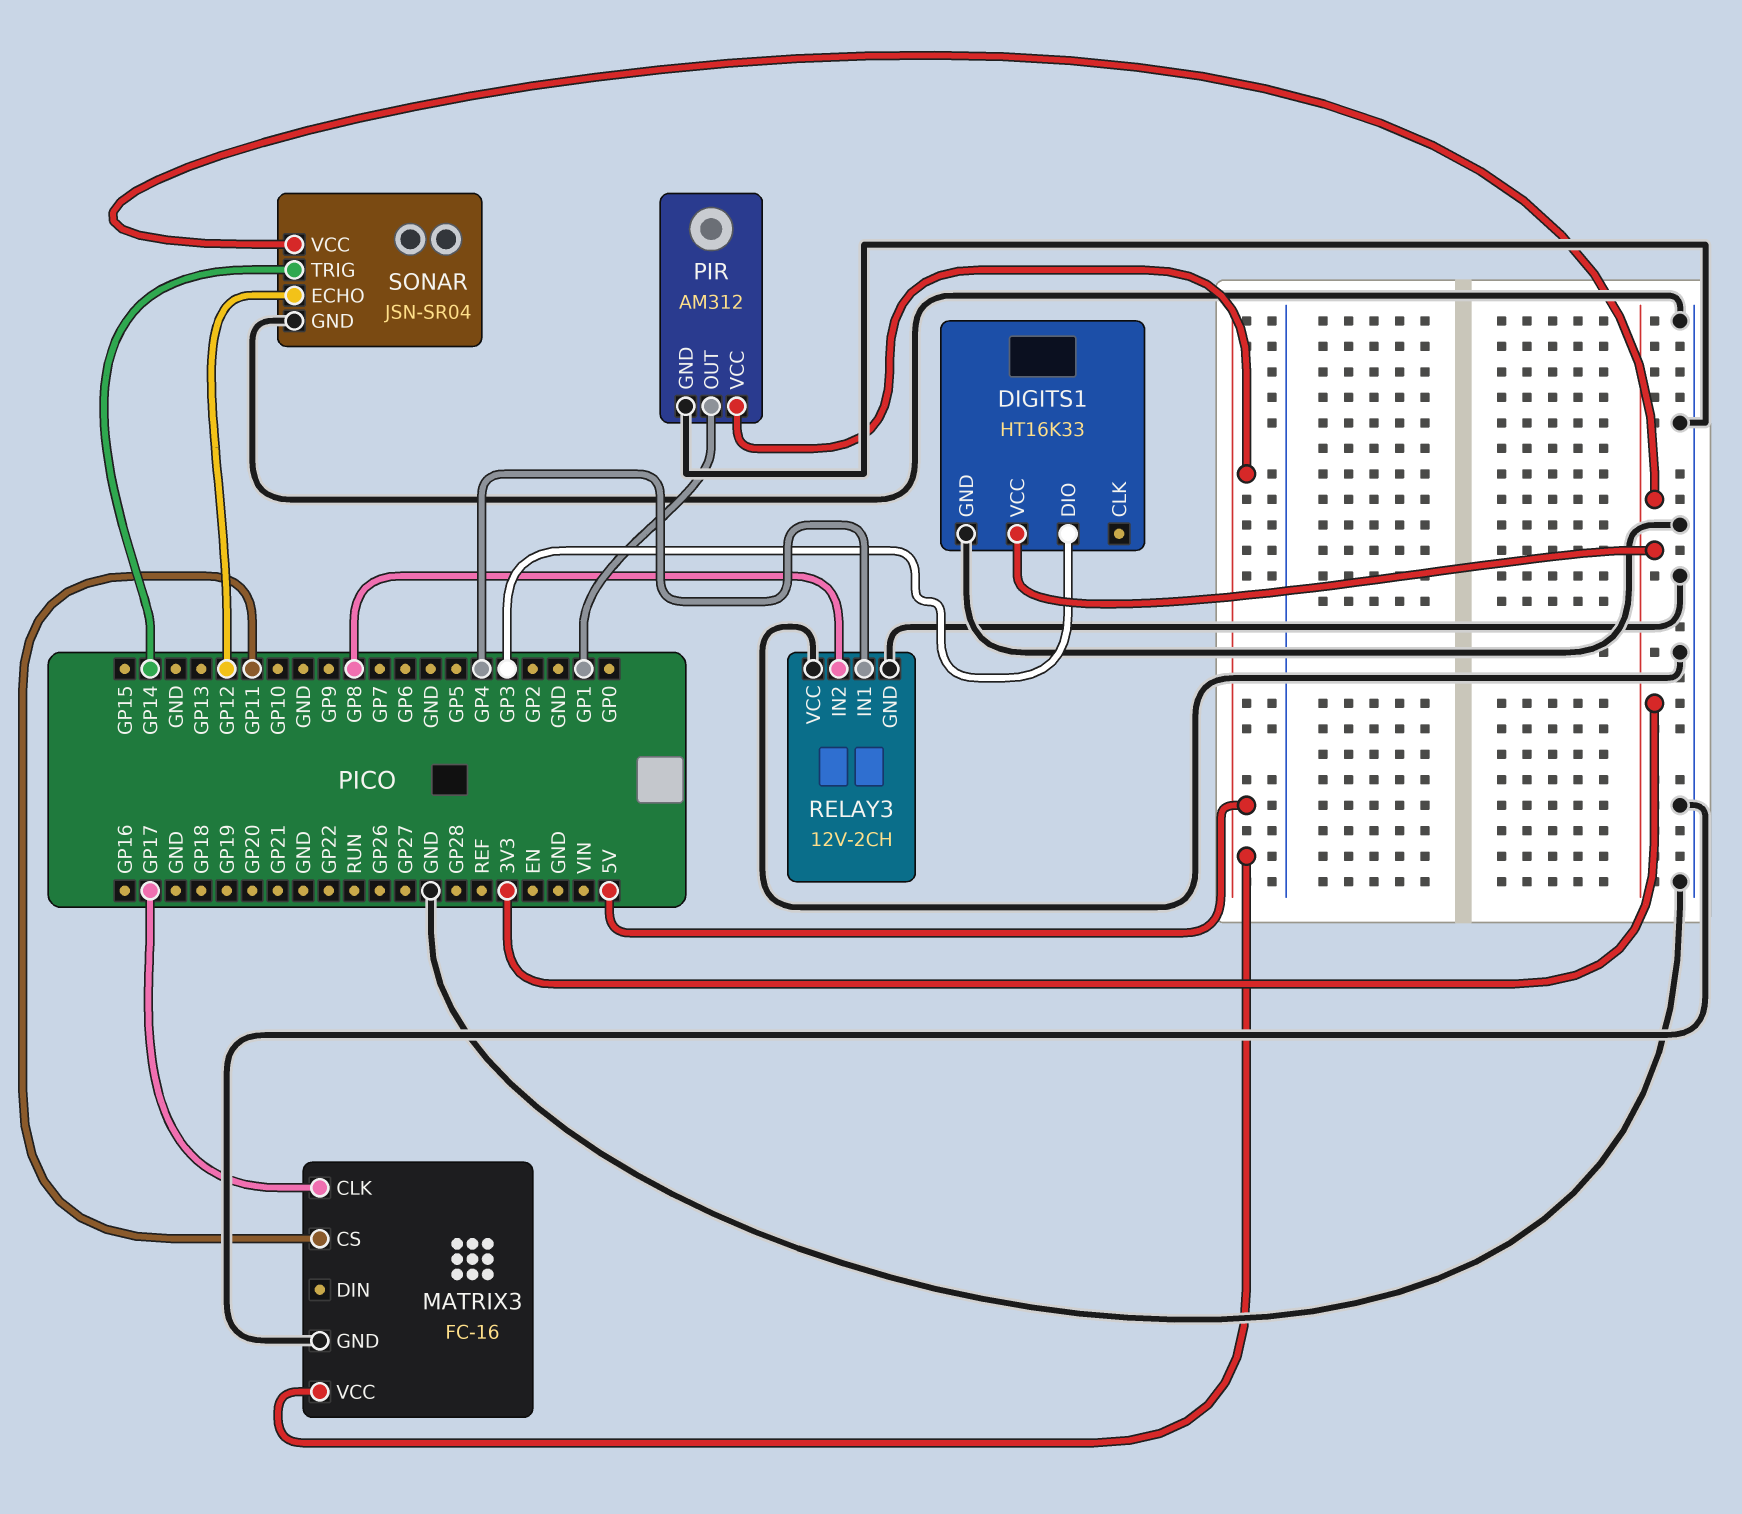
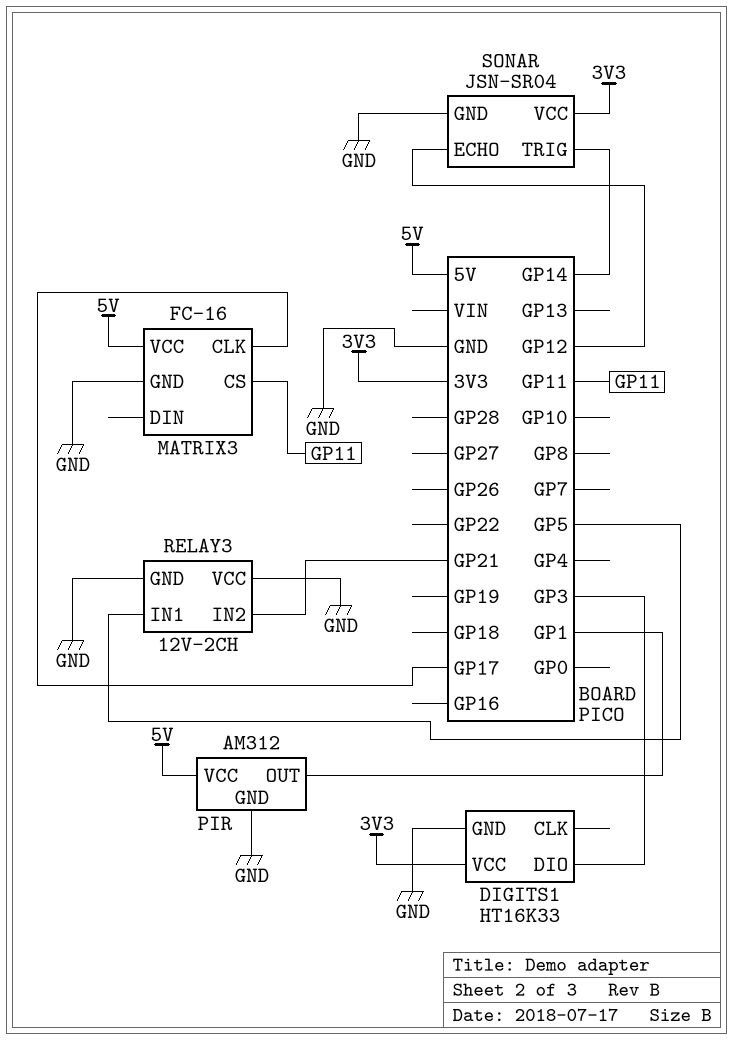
RELAY3 pin IN1: GP4 -> GP5
RELAY3 pin IN2: GP8 -> GP21

